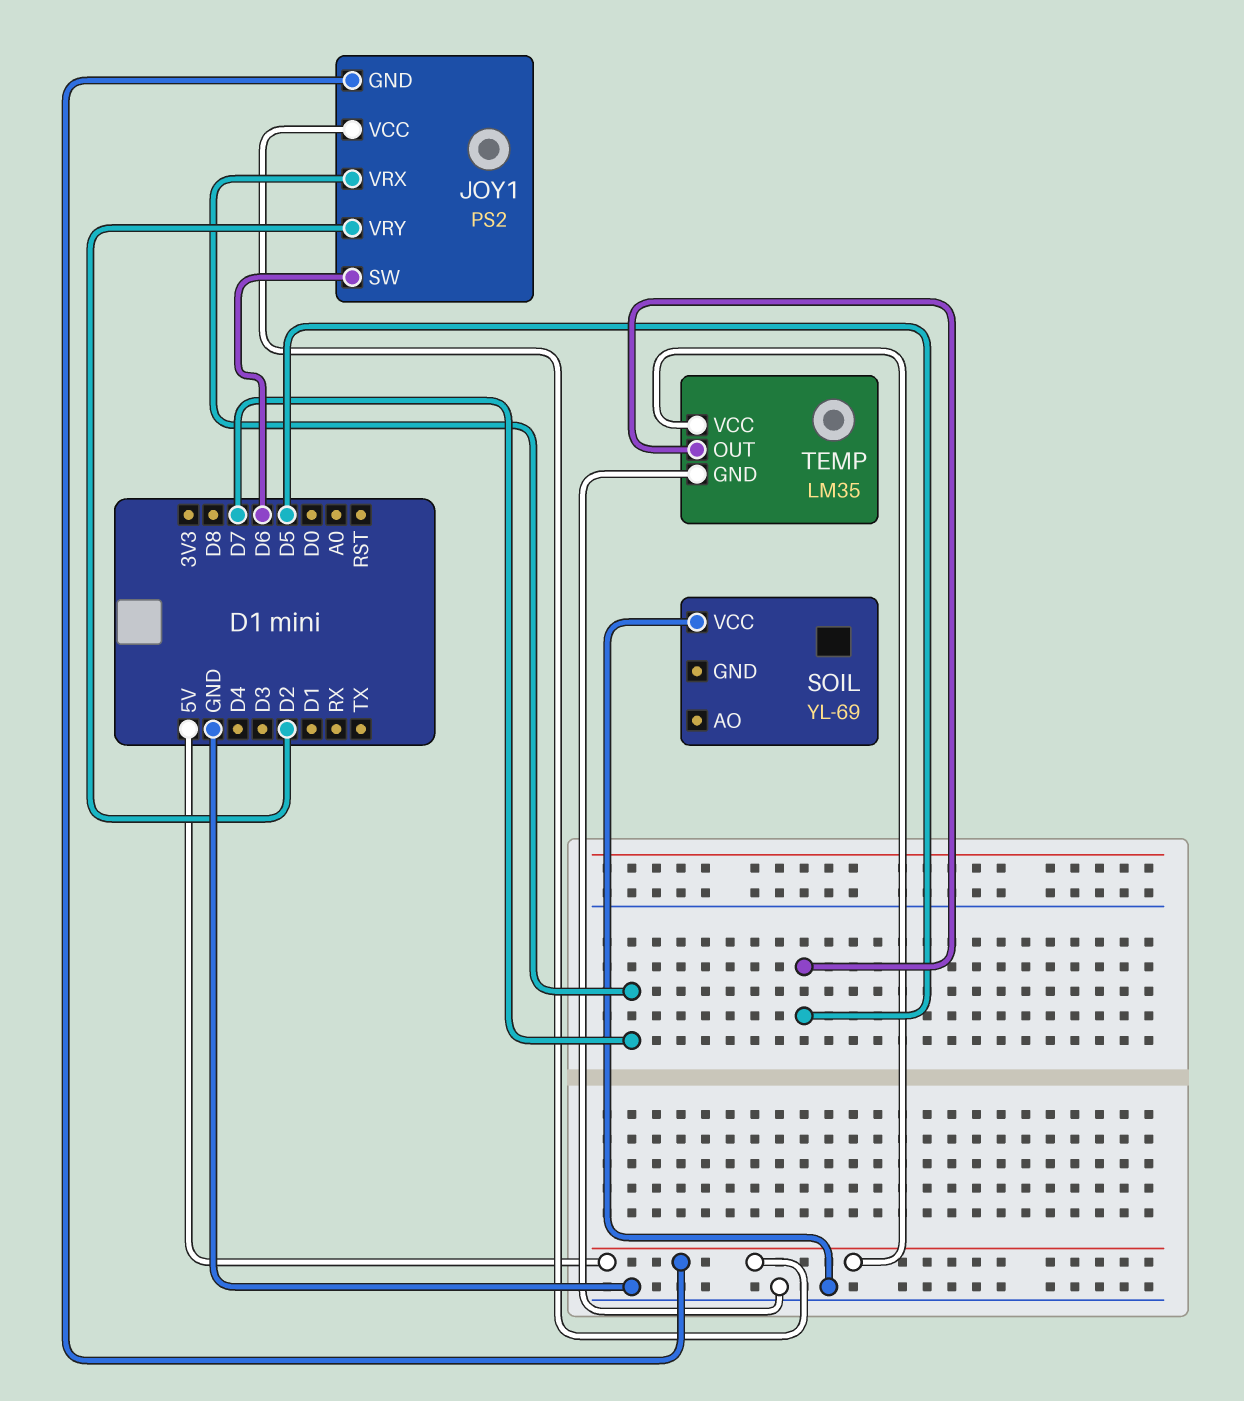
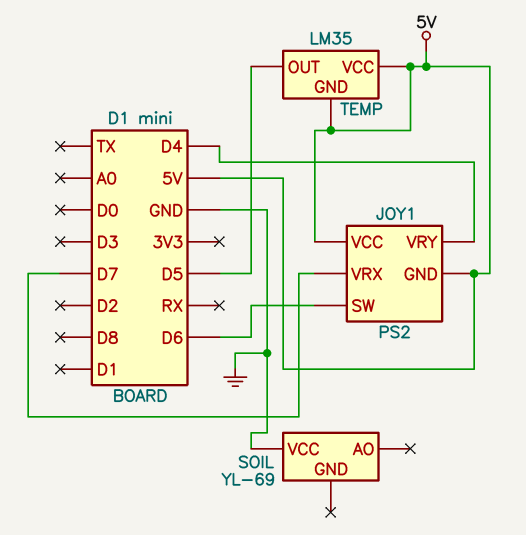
JOY1 pin VRY: D2 -> D4
TEMP pin GND: GND -> 5V

